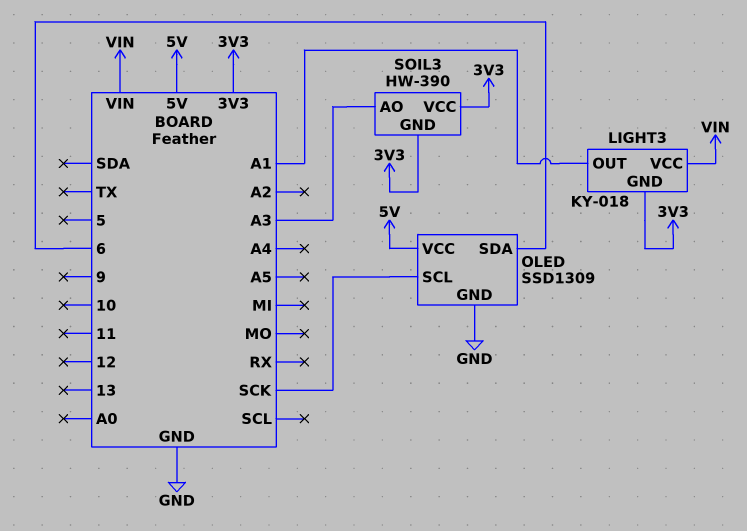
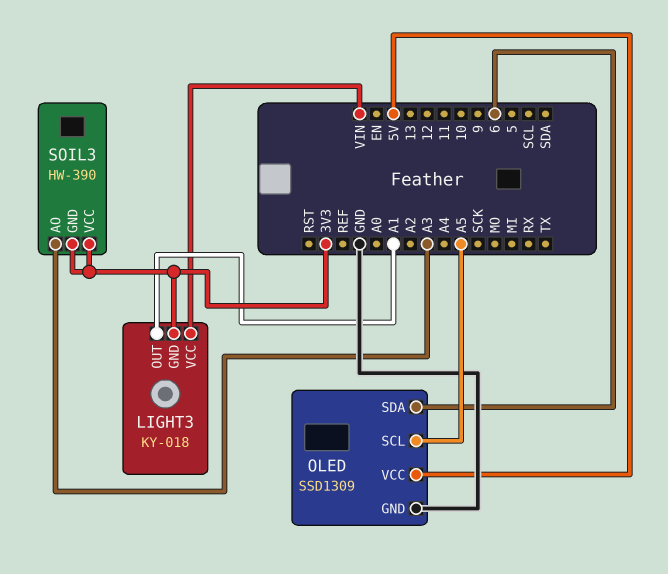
OLED pin SCL: SCK -> A5

